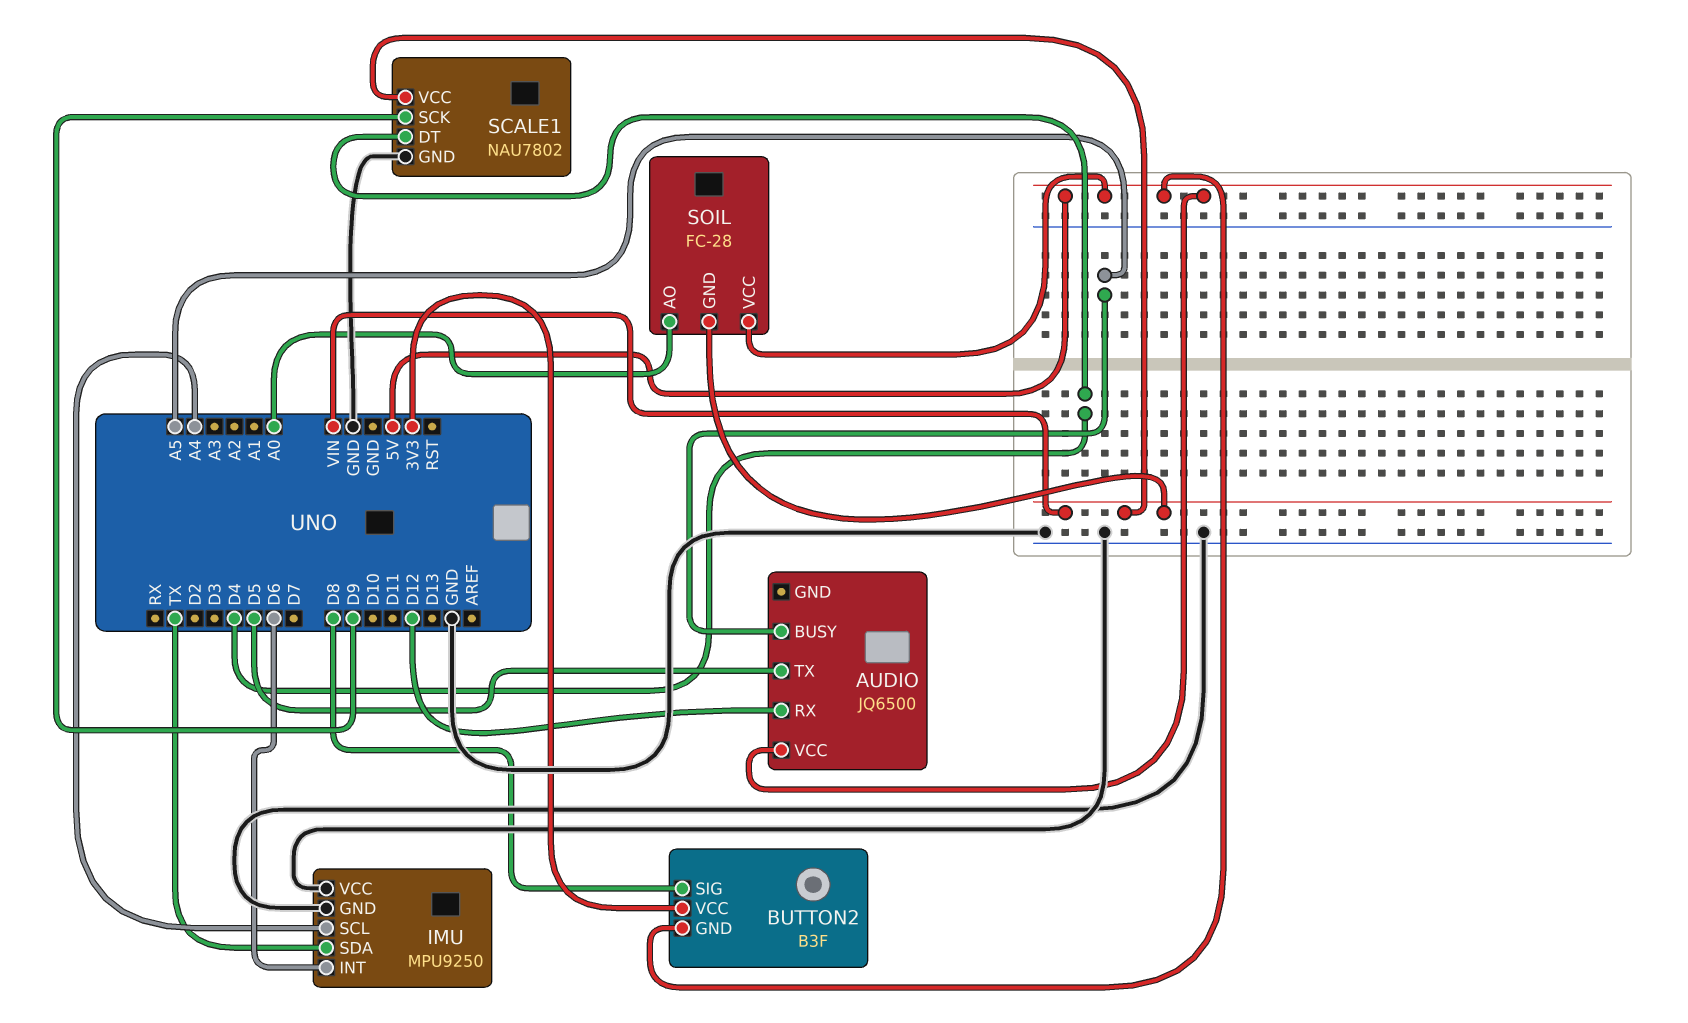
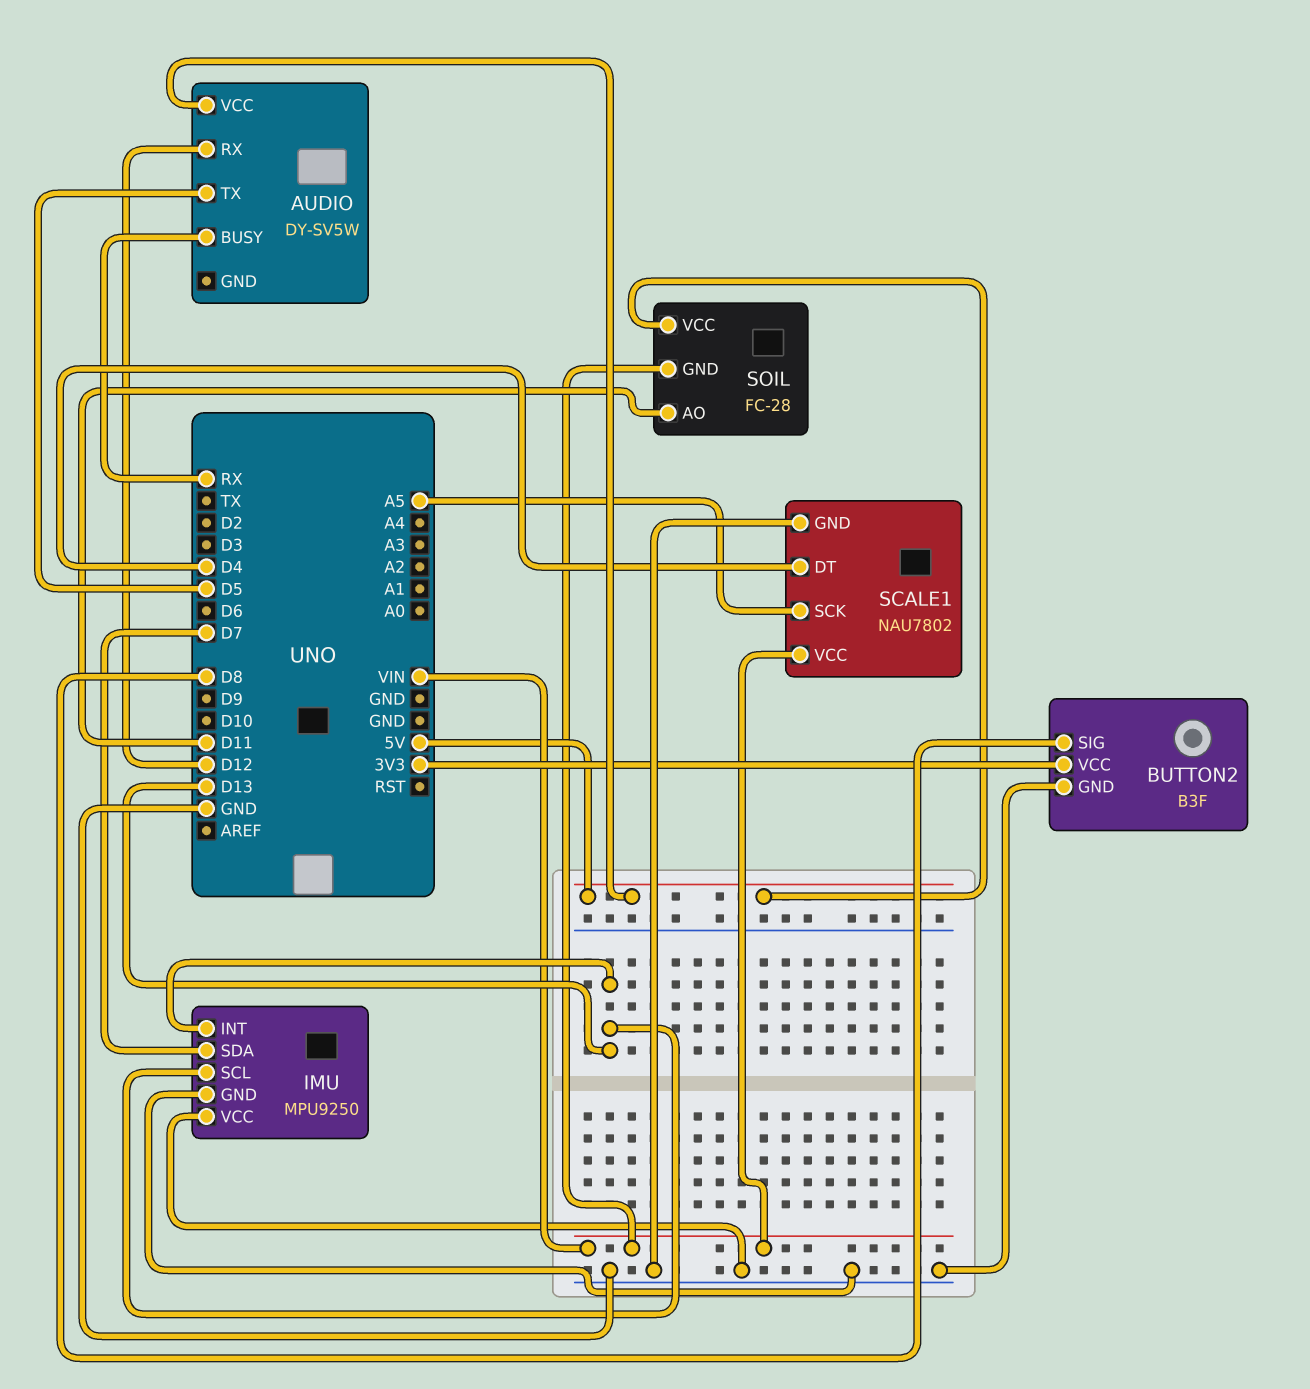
AUDIO: JQ6500 -> DY-SV5W
AUDIO pin BUSY: A5 -> RX
BUTTON2 pin GND: 5V -> GND
IMU pin INT: D6 -> D13
IMU pin SCL: A4 -> D13
IMU pin SDA: TX -> D7
SCALE1 pin SCK: D9 -> A5
SOIL pin AO: A0 -> D11

